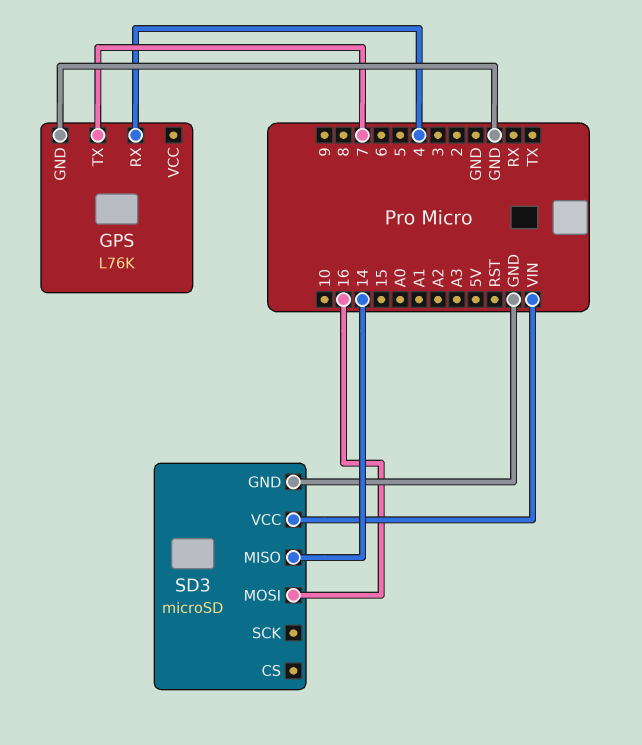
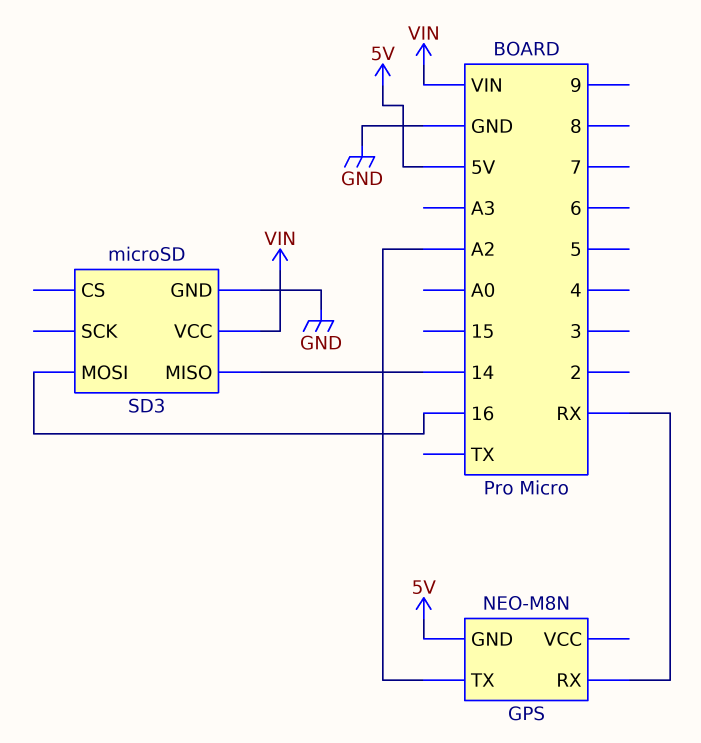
GPS: L76K -> NEO-M8N
GPS pin GND: GND -> 5V
GPS pin RX: 4 -> RX
GPS pin TX: 7 -> A2

